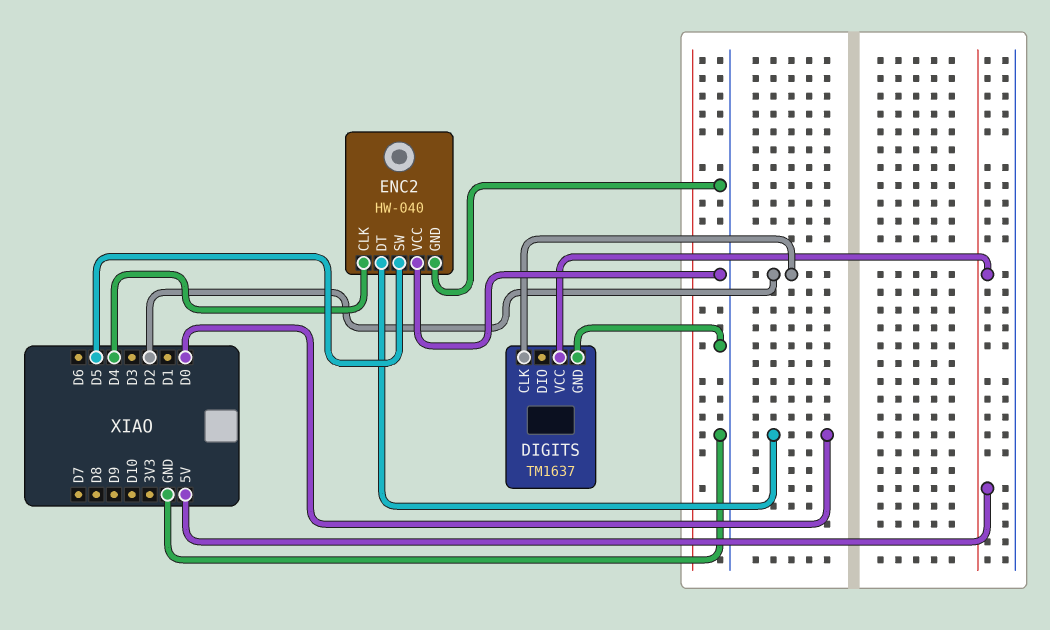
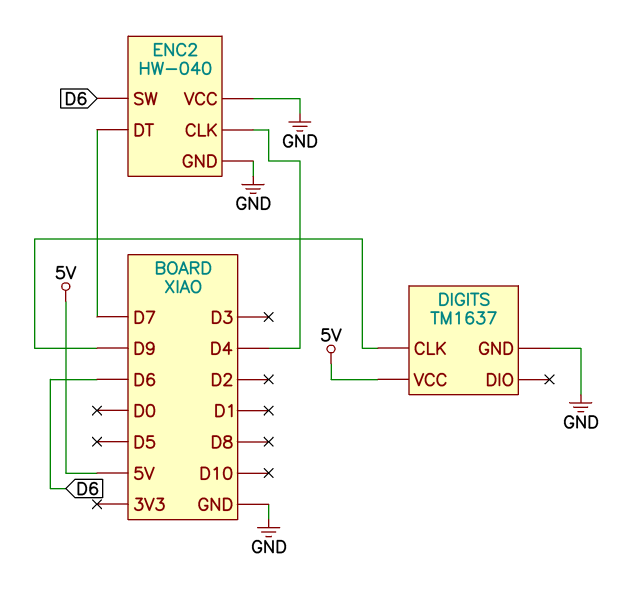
DIGITS pin CLK: D2 -> D9
ENC2 pin DT: D0 -> D7
ENC2 pin SW: D5 -> D6

